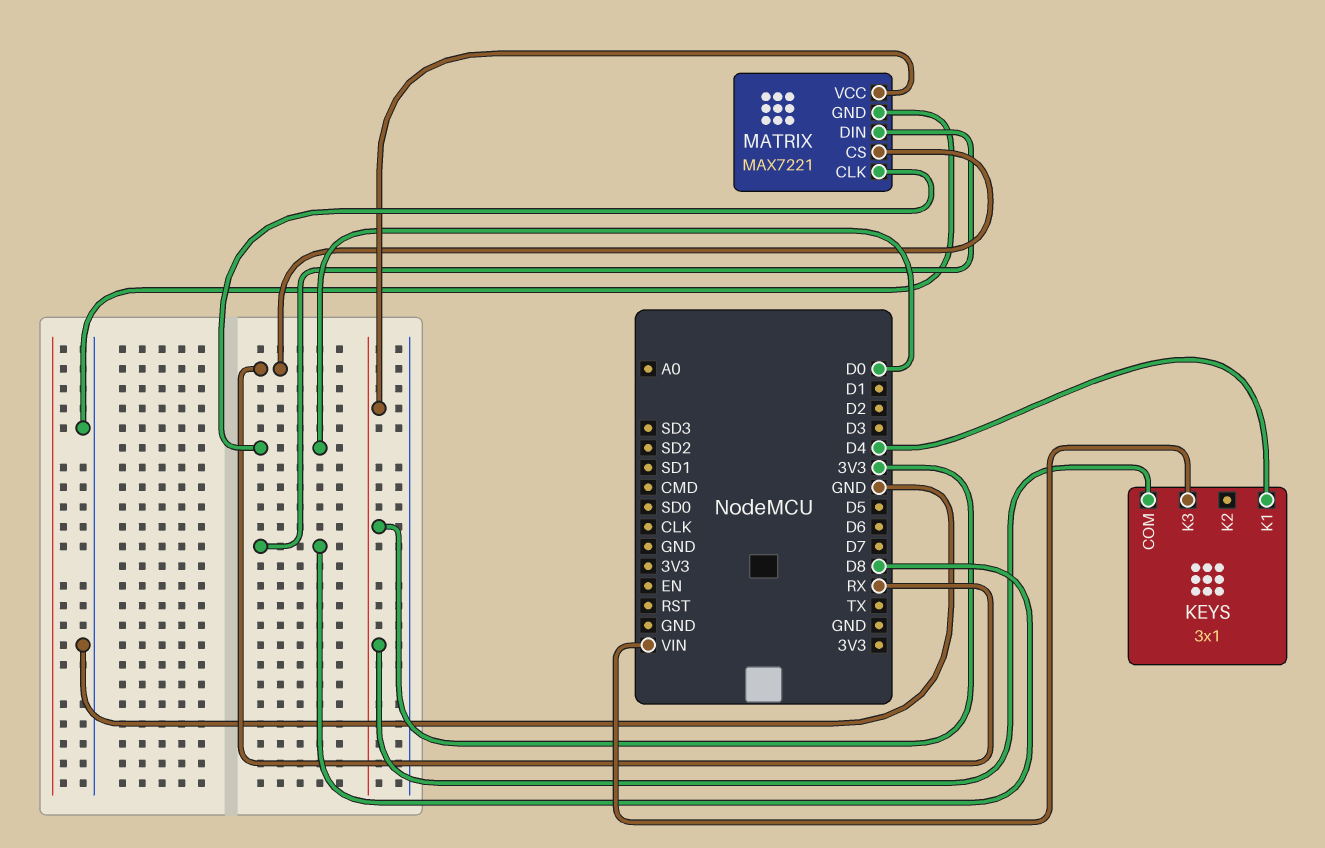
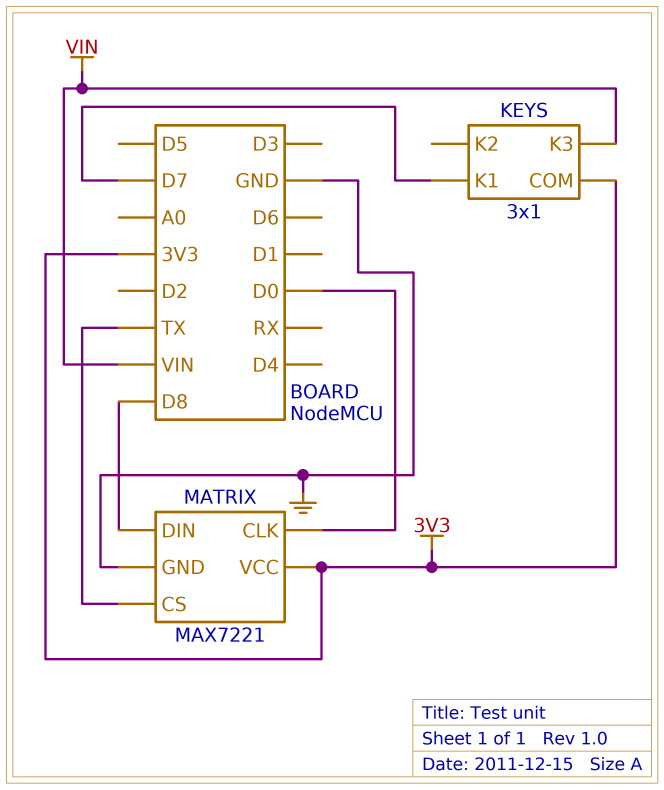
KEYS pin K1: D4 -> D7
MATRIX pin CS: RX -> TX

